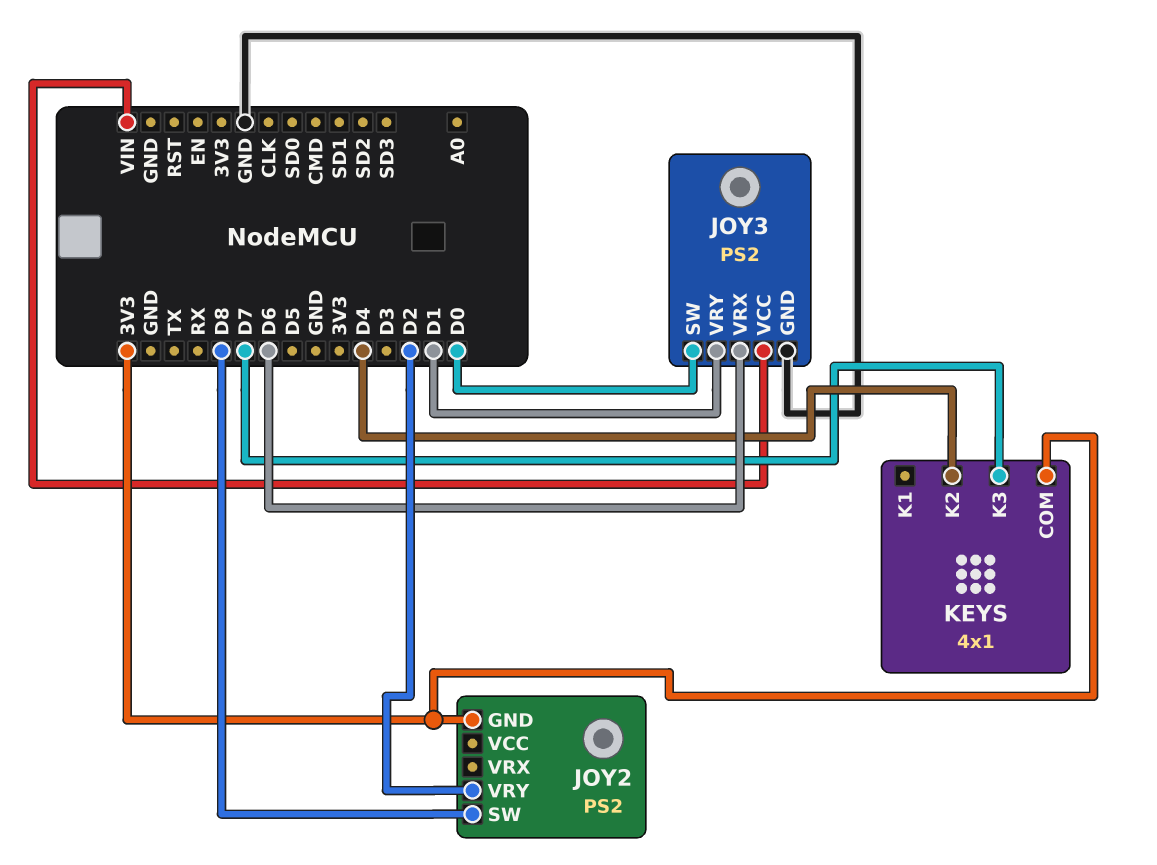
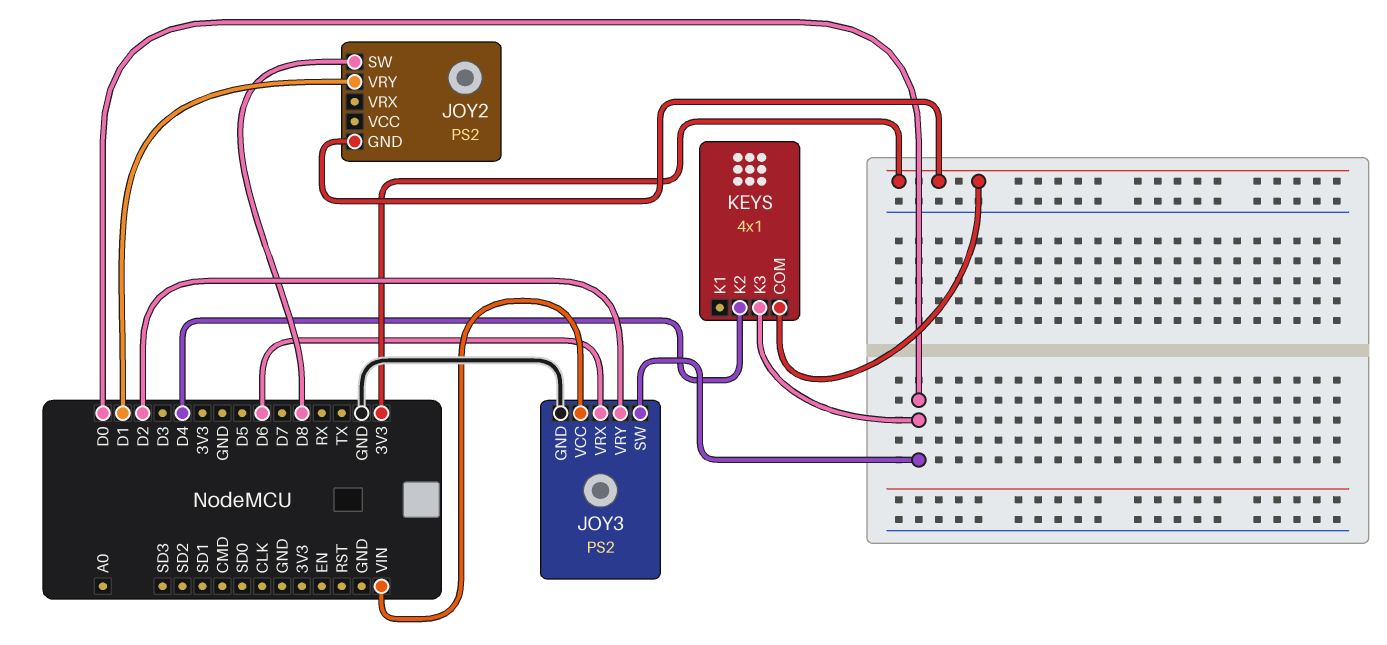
JOY2 pin VRY: D2 -> D1
JOY3 pin VRY: D1 -> D2
KEYS pin K3: D7 -> D0

